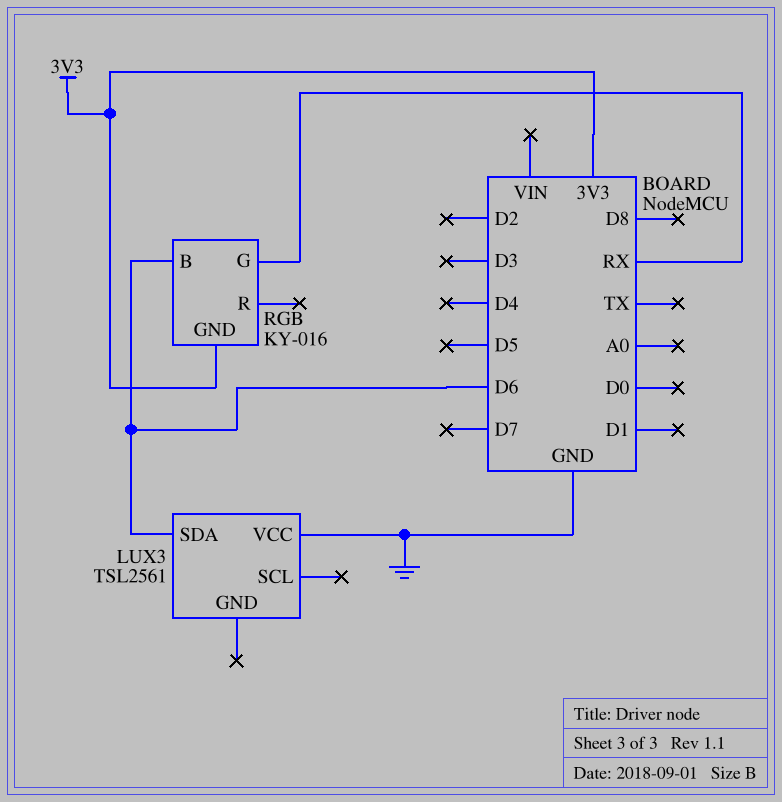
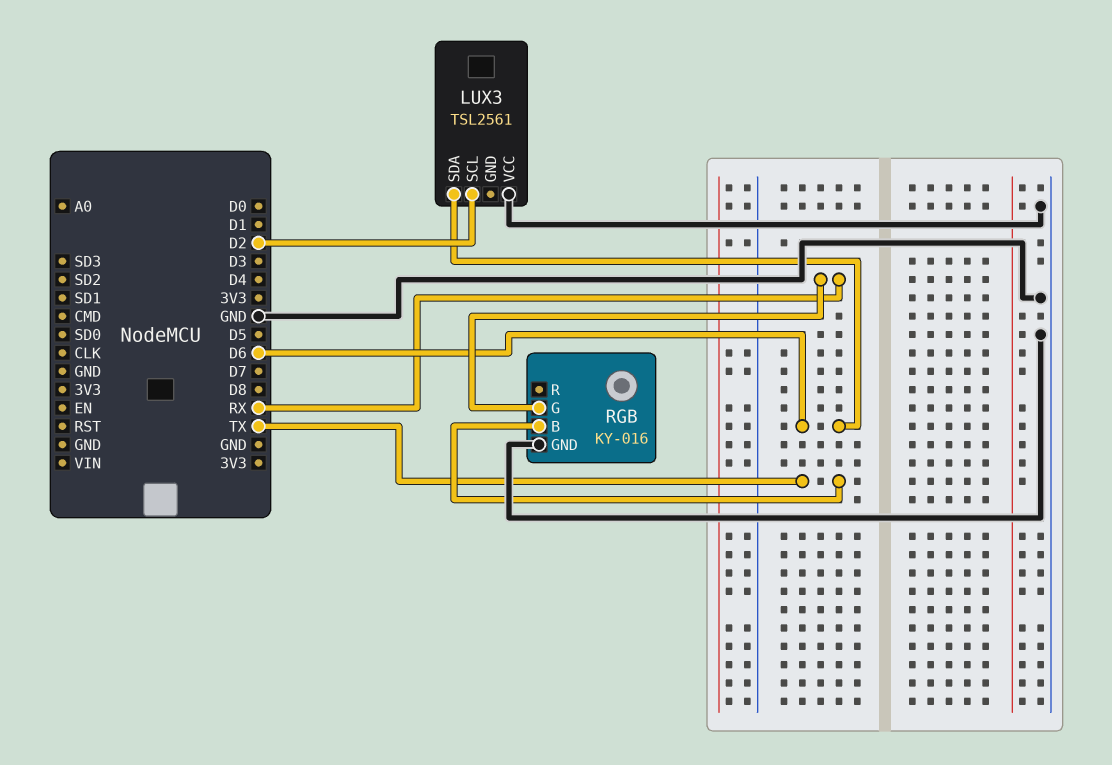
LUX3 pin SCL: none -> D2
RGB pin B: D6 -> TX
RGB pin GND: 3V3 -> GND

